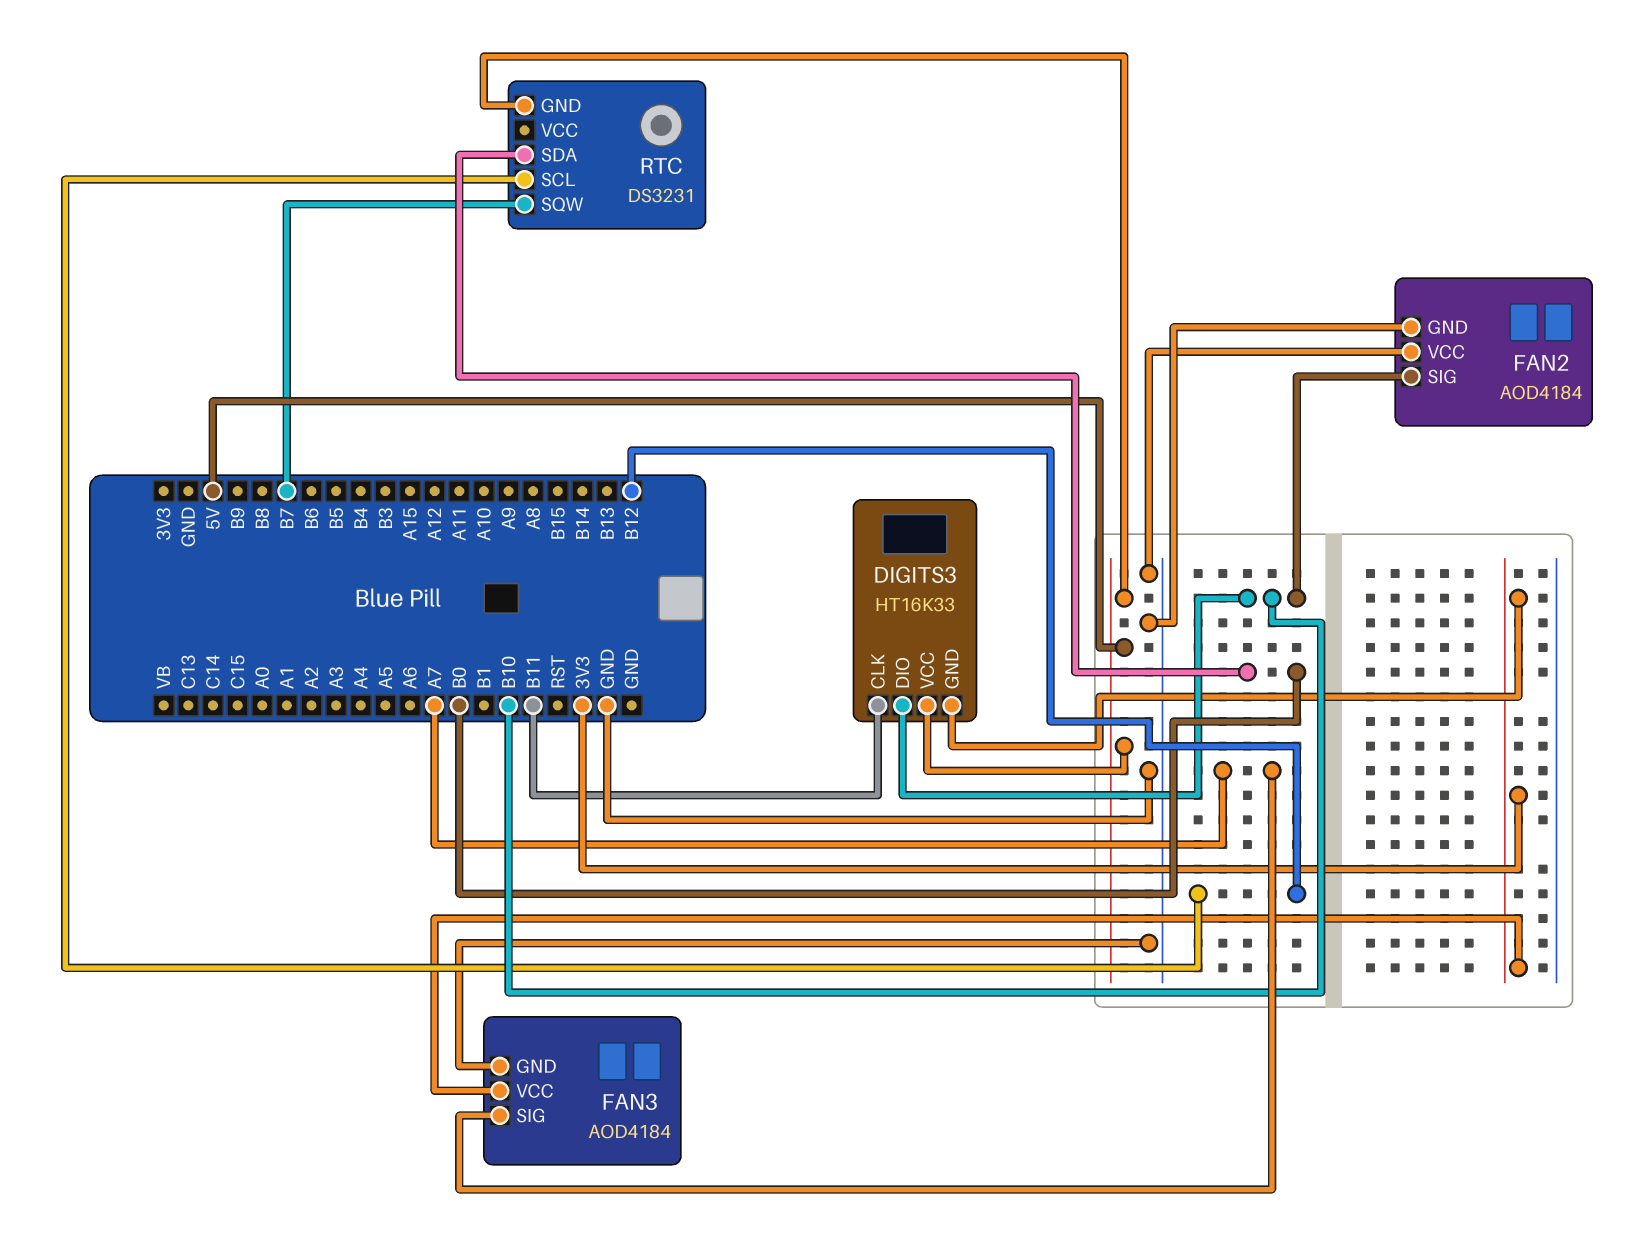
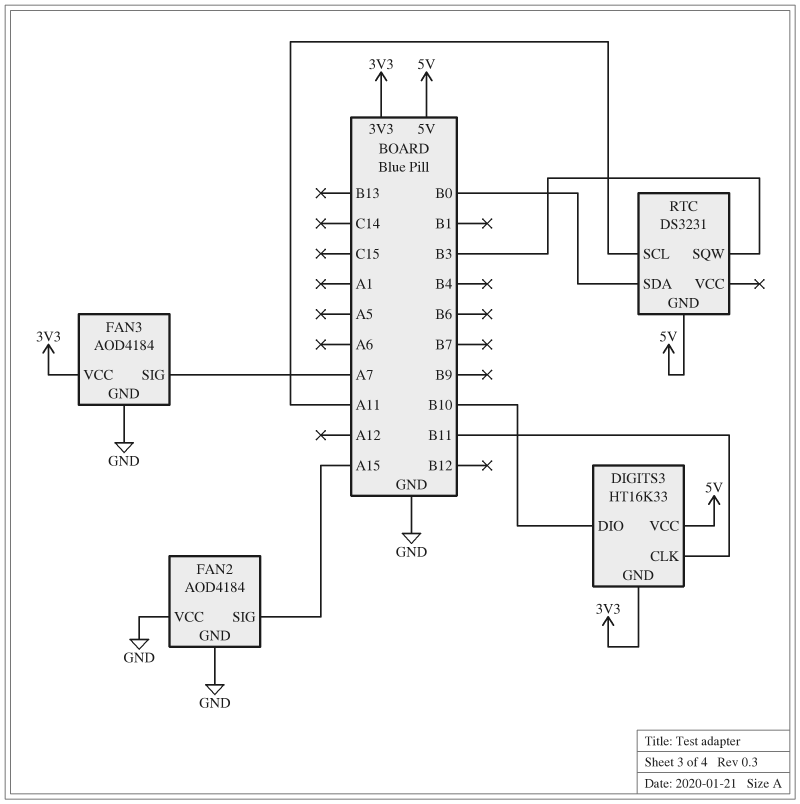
FAN2 pin SIG: B10 -> A15
RTC pin SCL: B12 -> A11
RTC pin SQW: B7 -> B3

